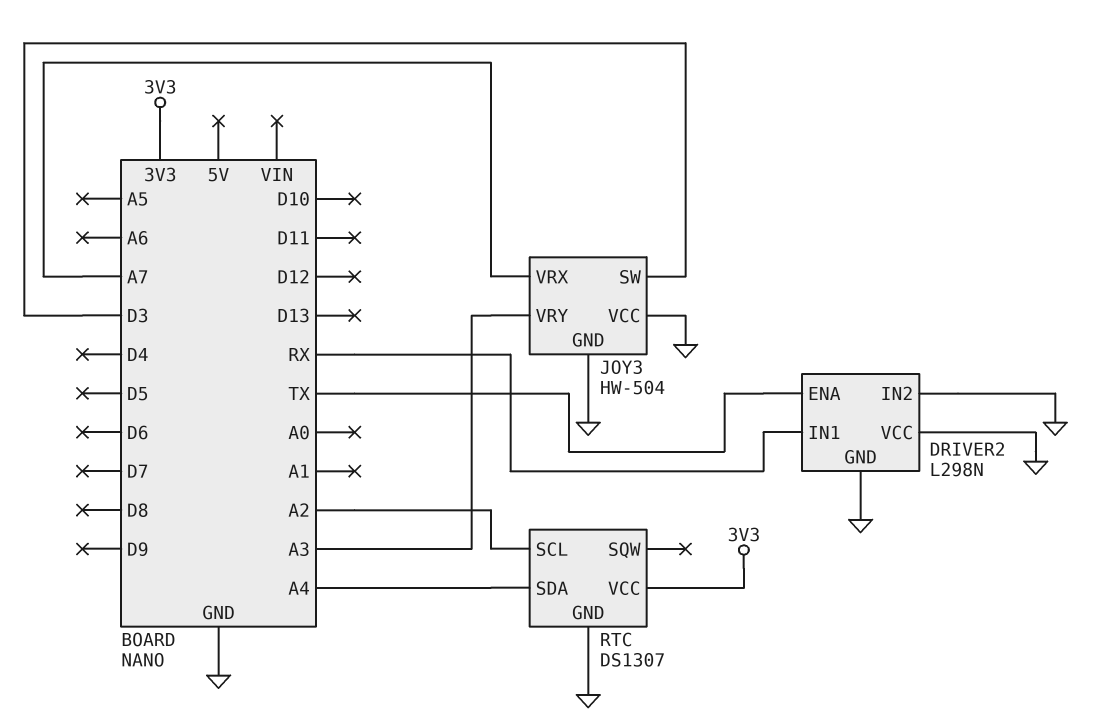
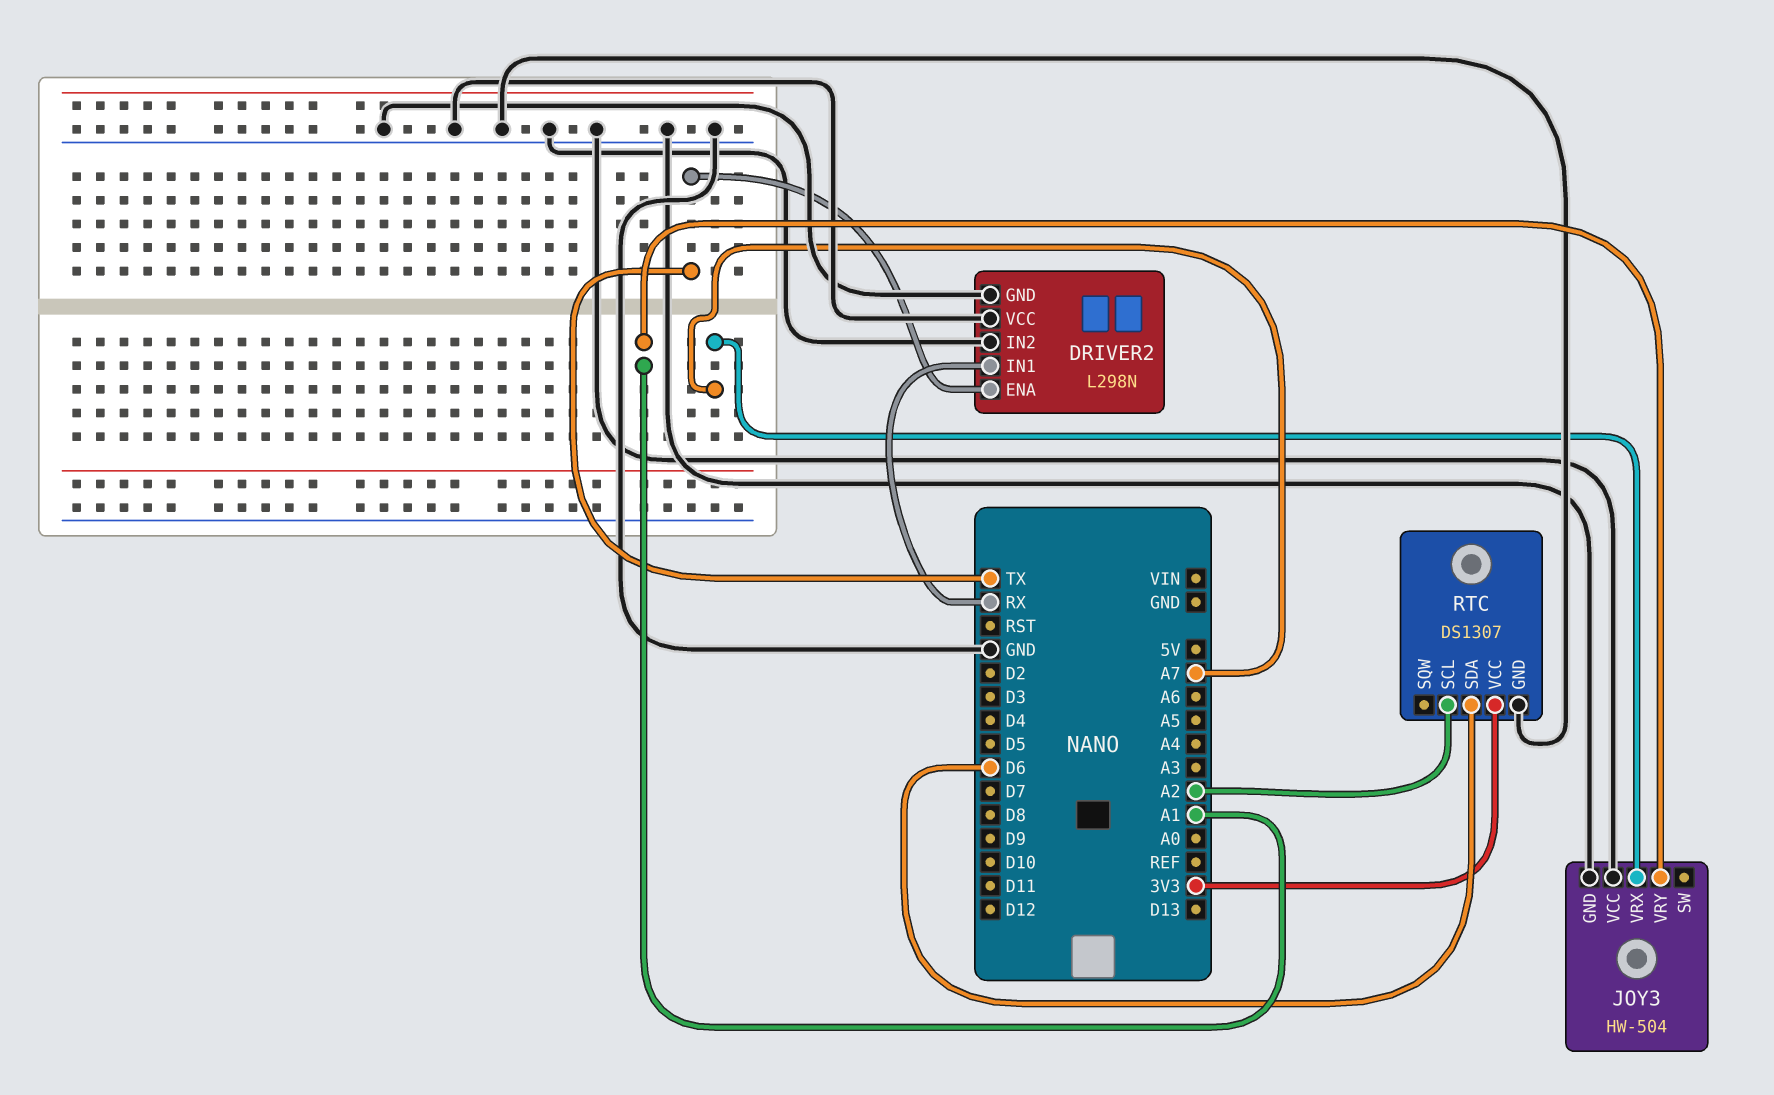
JOY3 pin SW: D3 -> none
JOY3 pin VRY: A3 -> A1
RTC pin SDA: A4 -> D6

